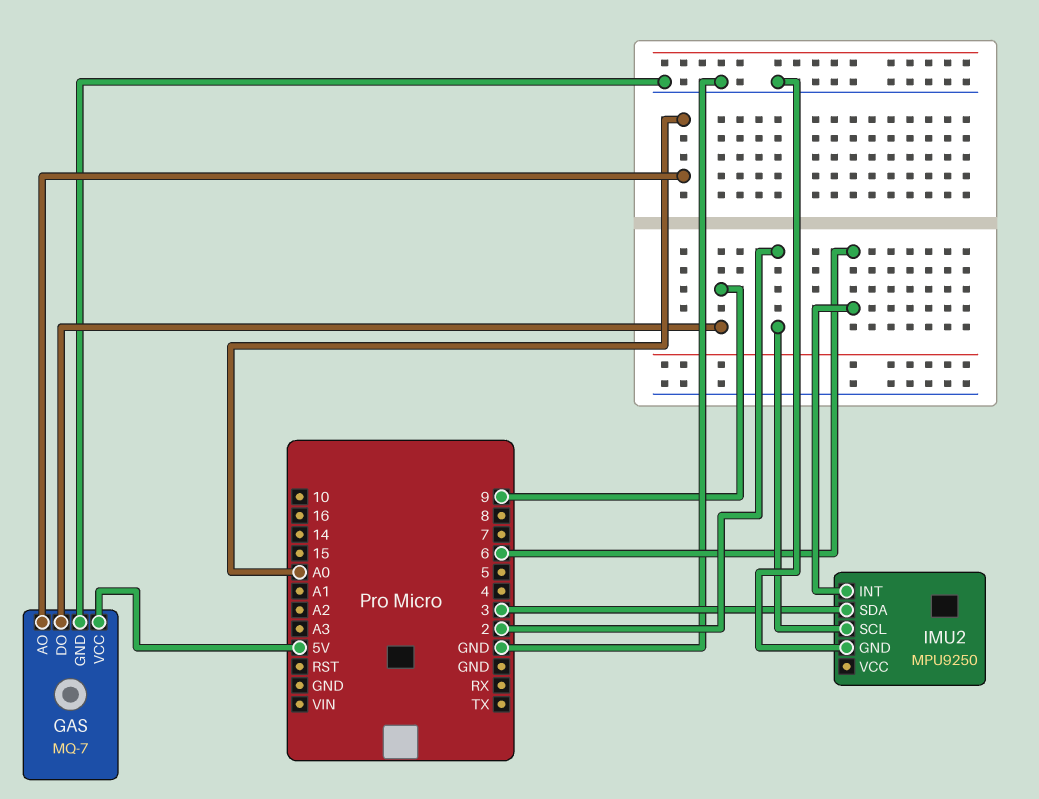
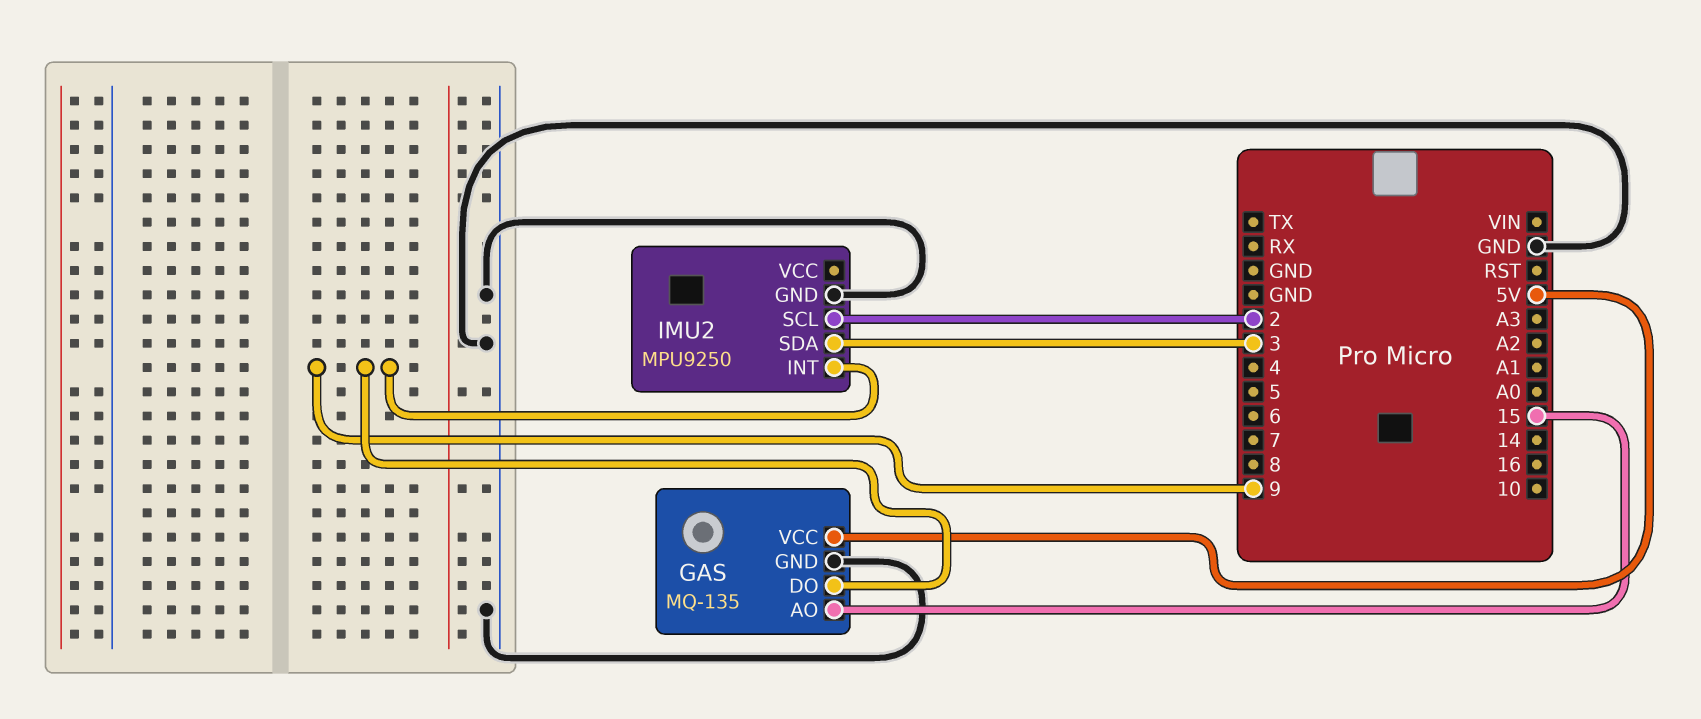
GAS: MQ-7 -> MQ-135
GAS pin AO: A0 -> 15
IMU2 pin INT: 6 -> 9

